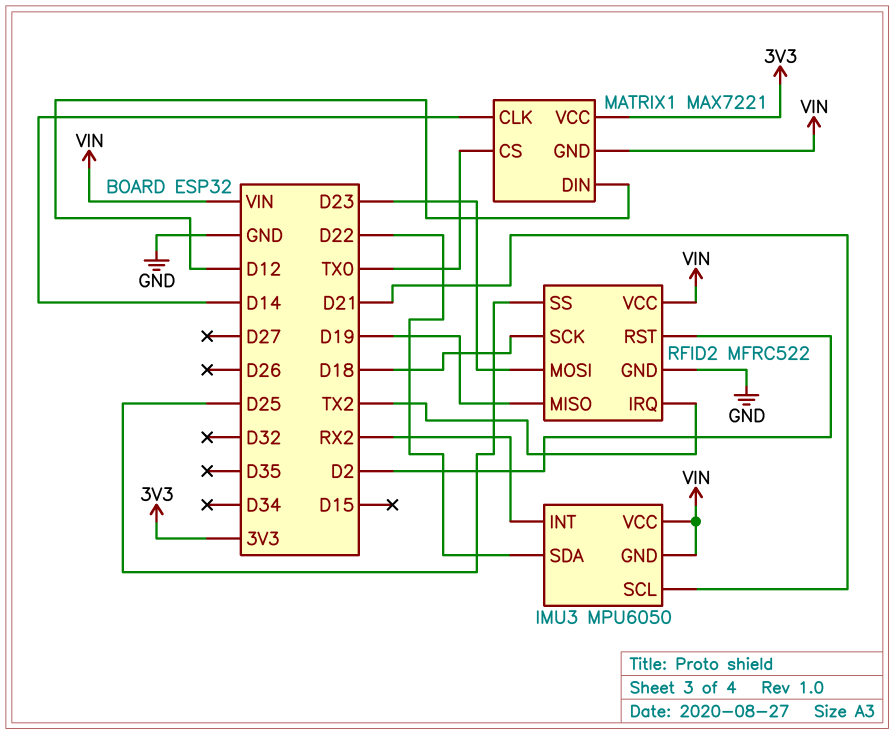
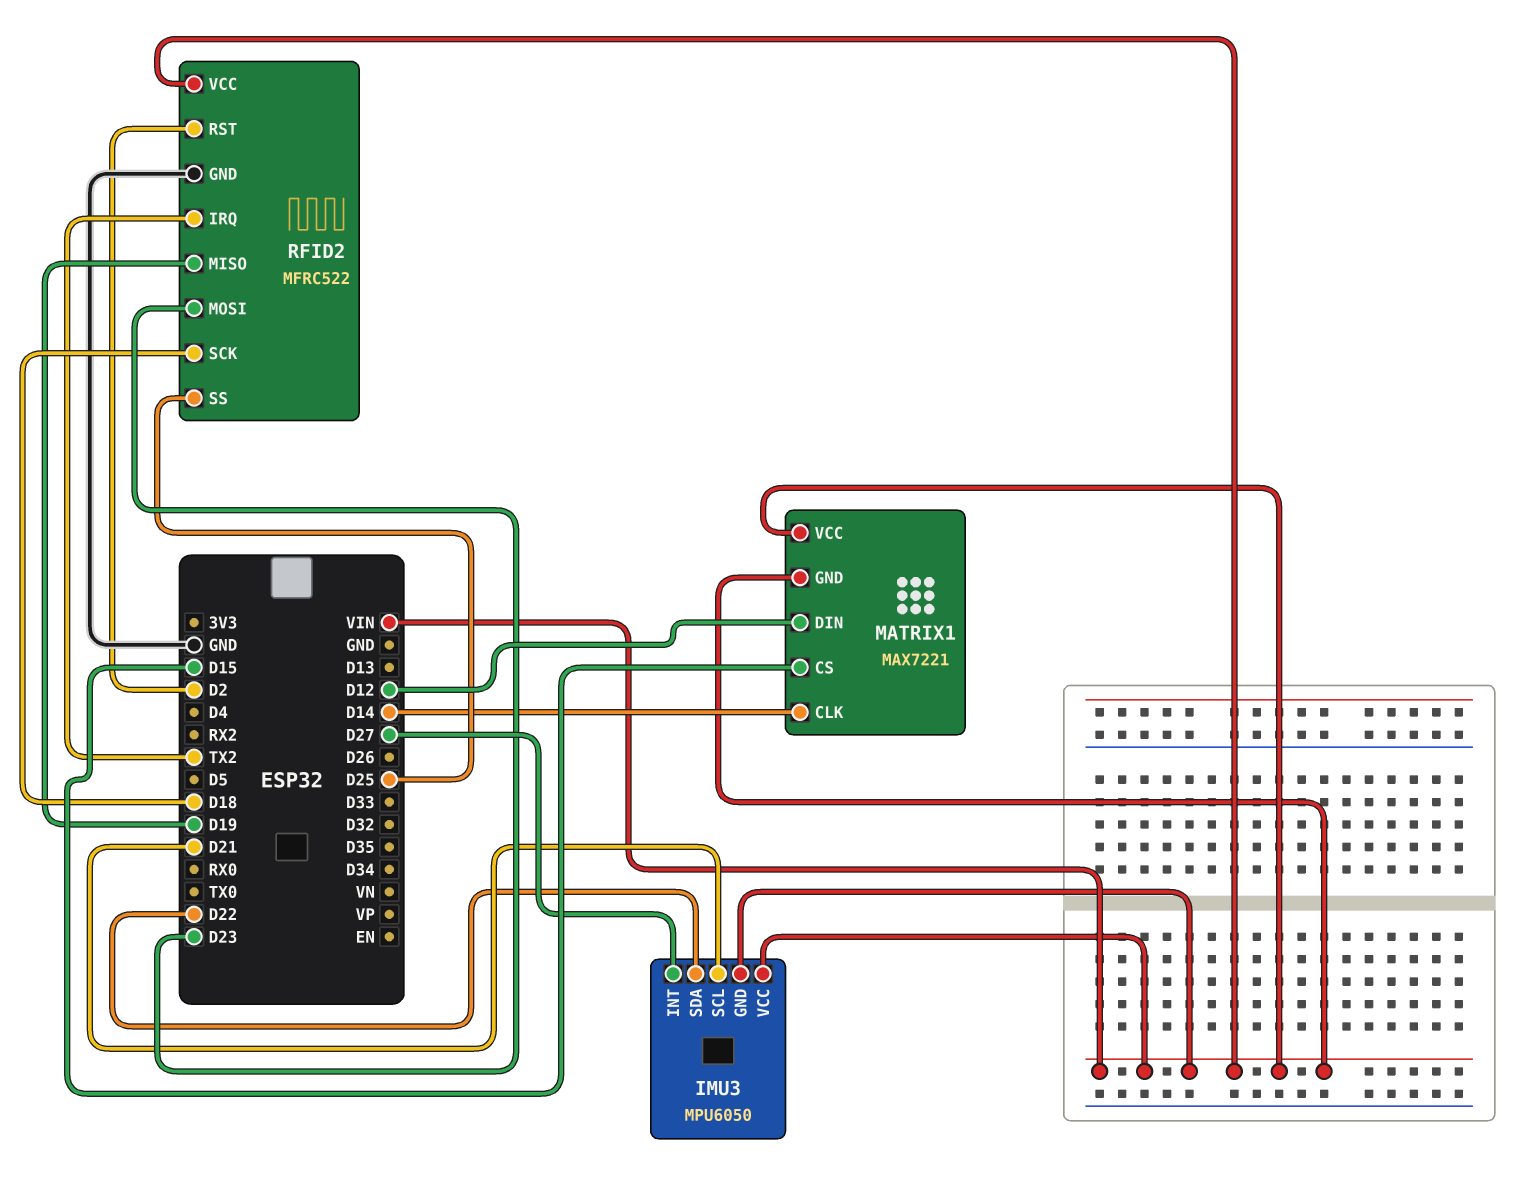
IMU3 pin INT: RX2 -> D27
MATRIX1 pin CS: TX0 -> D15
MATRIX1 pin VCC: 3V3 -> VIN

